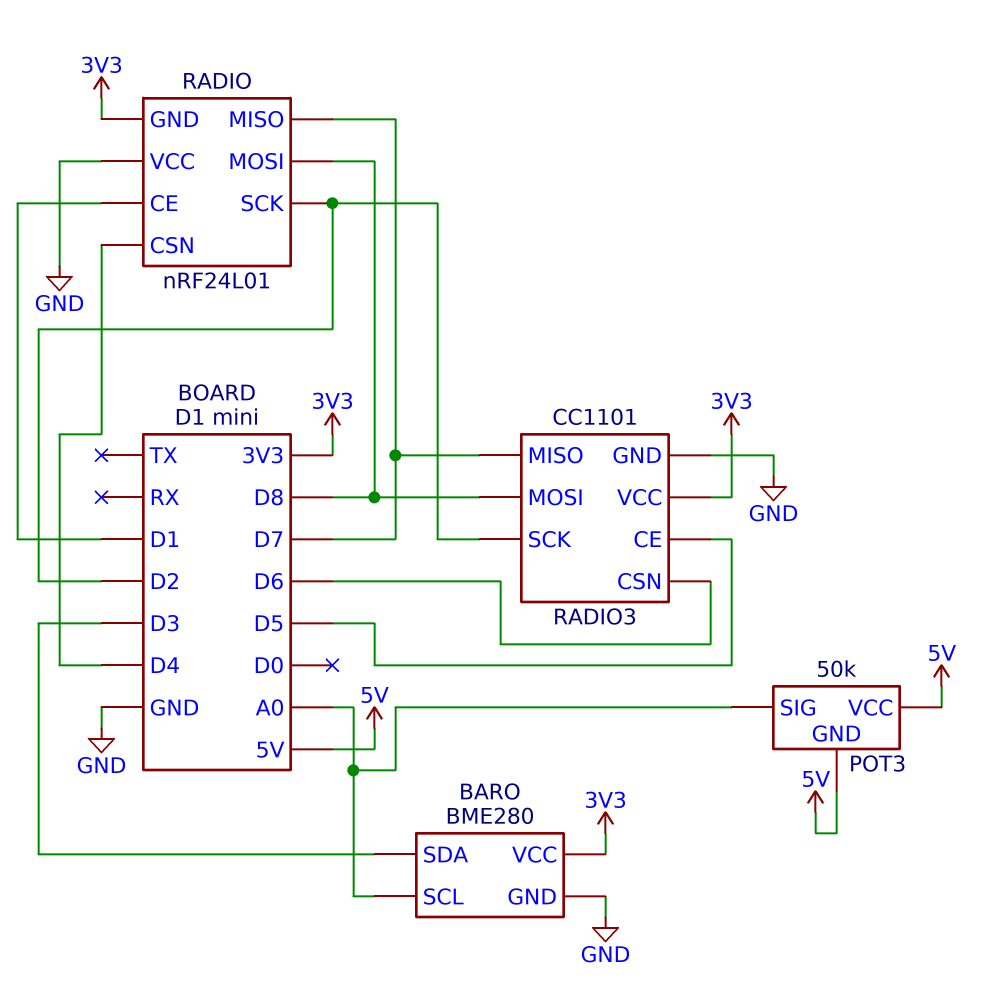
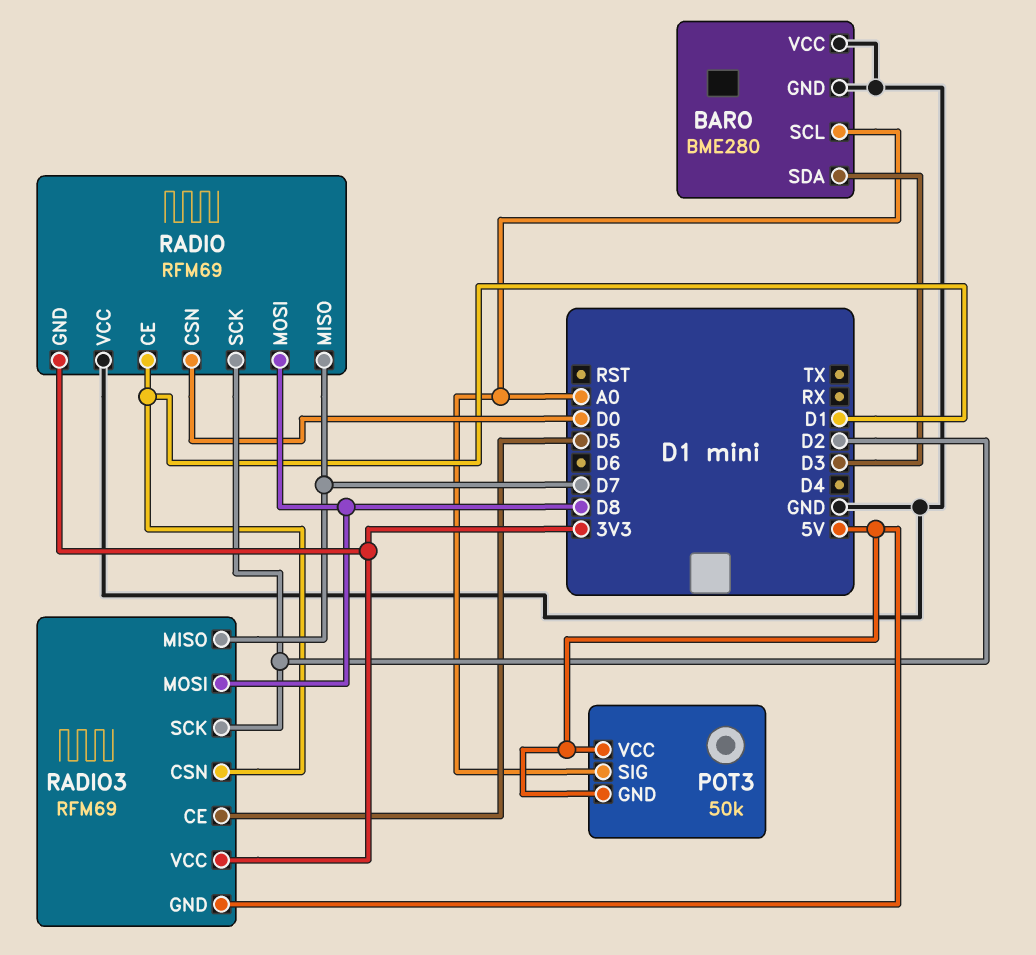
BARO pin VCC: 3V3 -> GND
RADIO: nRF24L01 -> RFM69
RADIO pin CSN: D4 -> D0
RADIO3: CC1101 -> RFM69
RADIO3 pin CSN: D6 -> D1
RADIO3 pin GND: GND -> 5V

